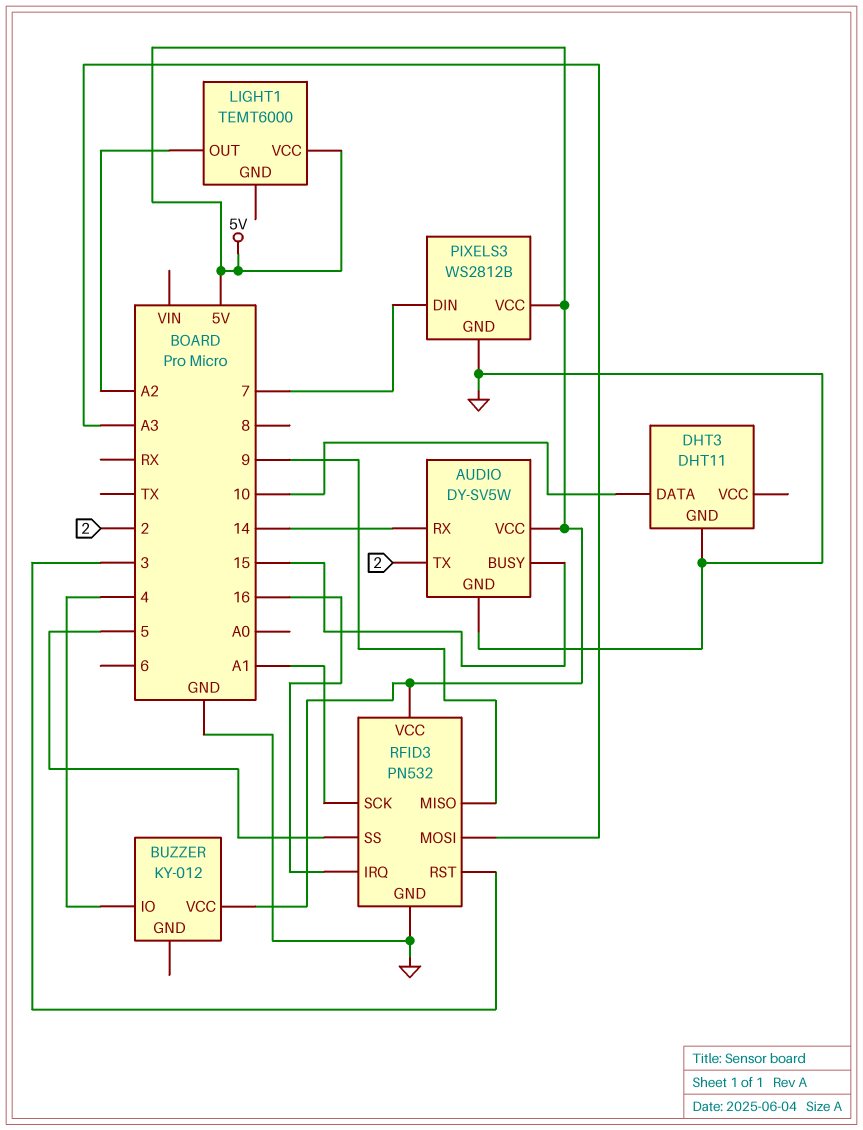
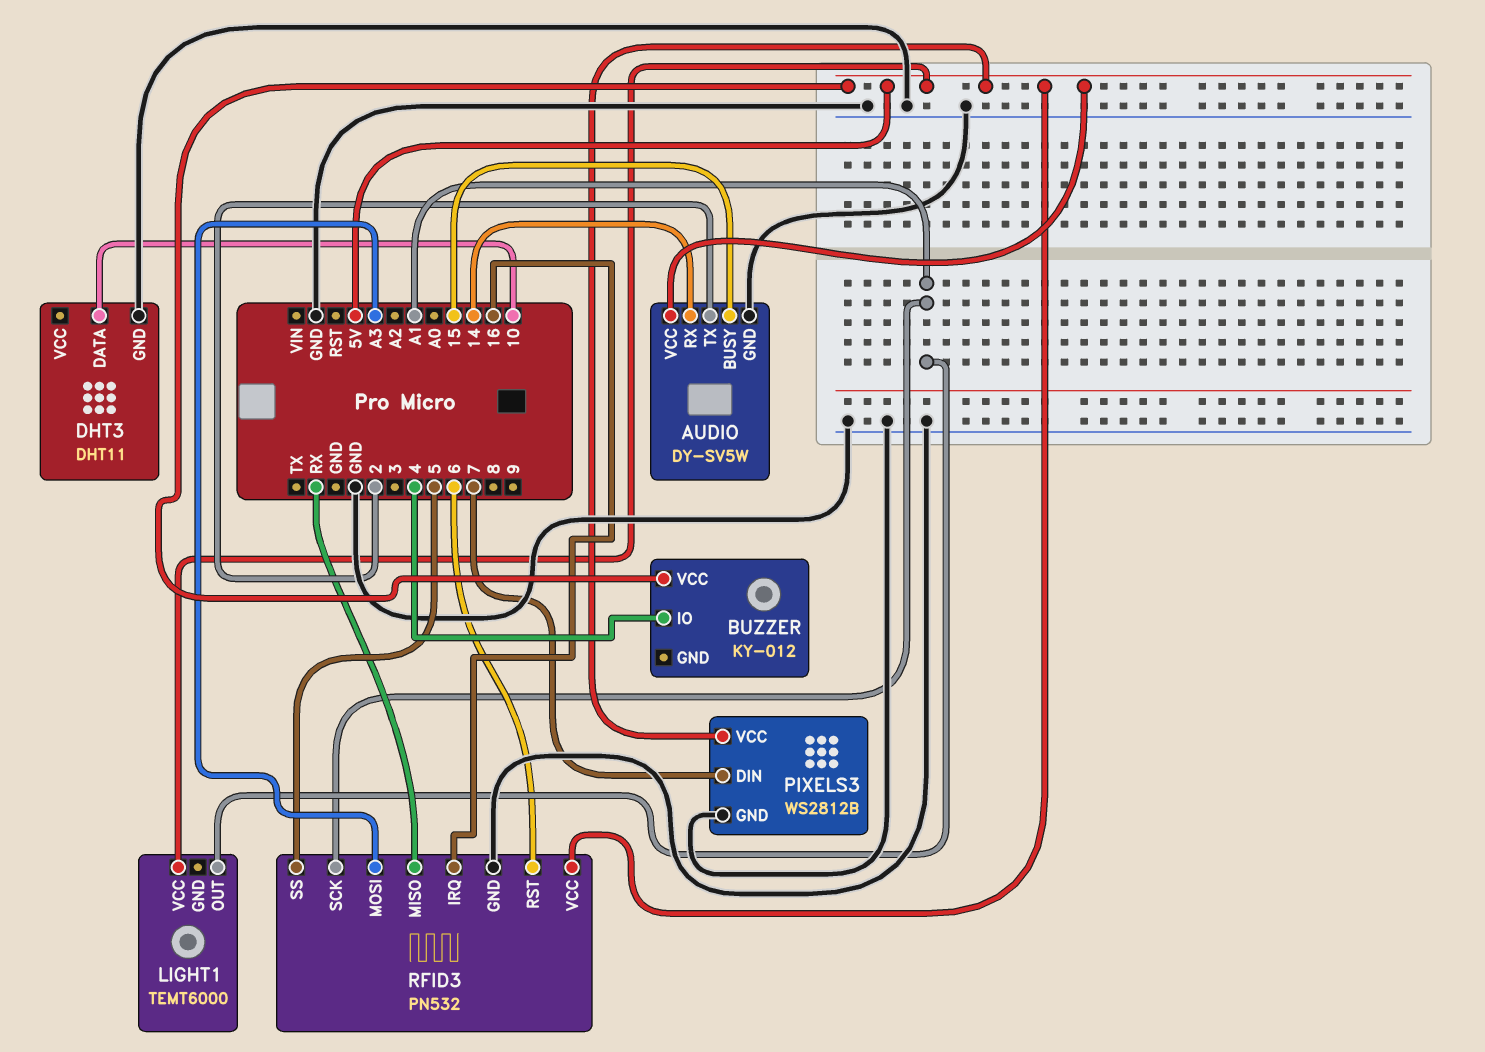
LIGHT1 pin OUT: A2 -> A1
RFID3 pin MISO: 9 -> RX
RFID3 pin RST: 3 -> 6

